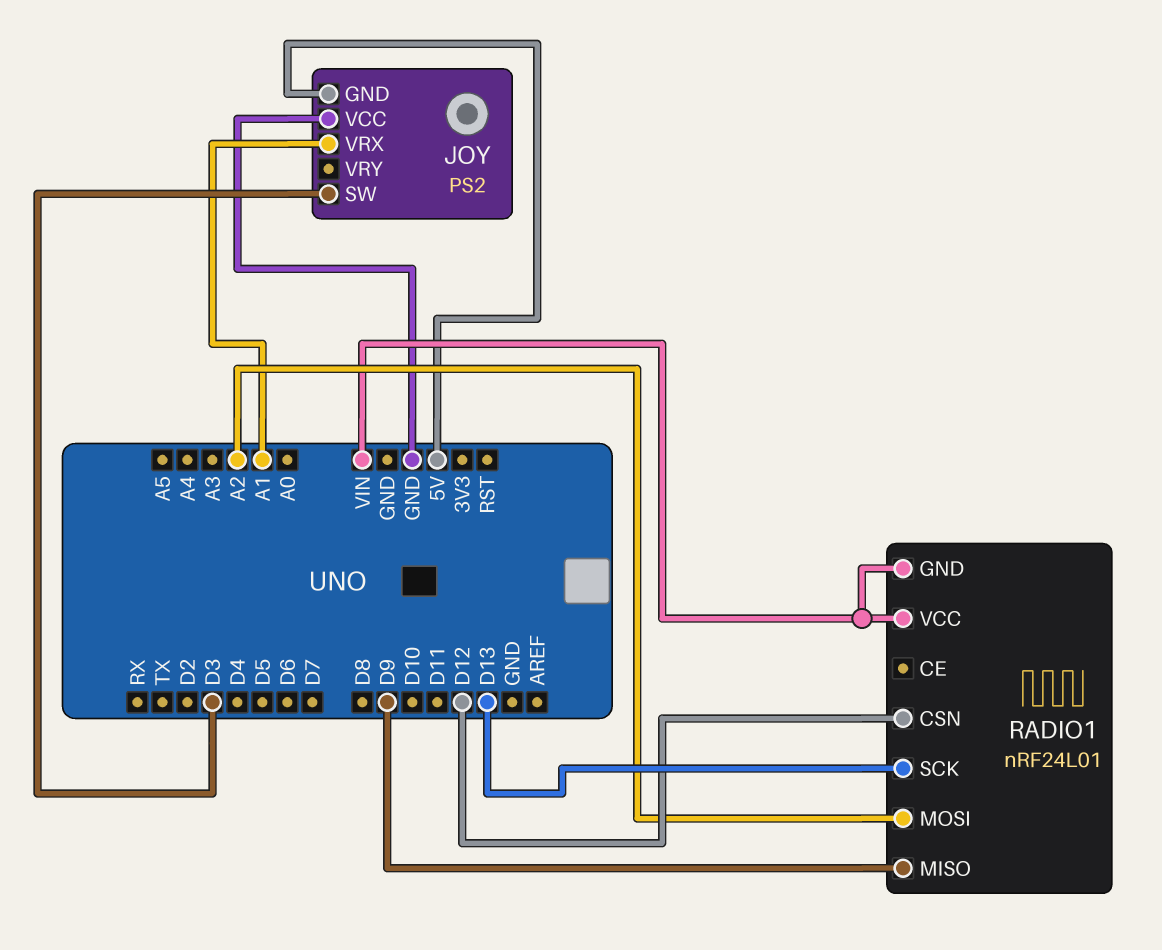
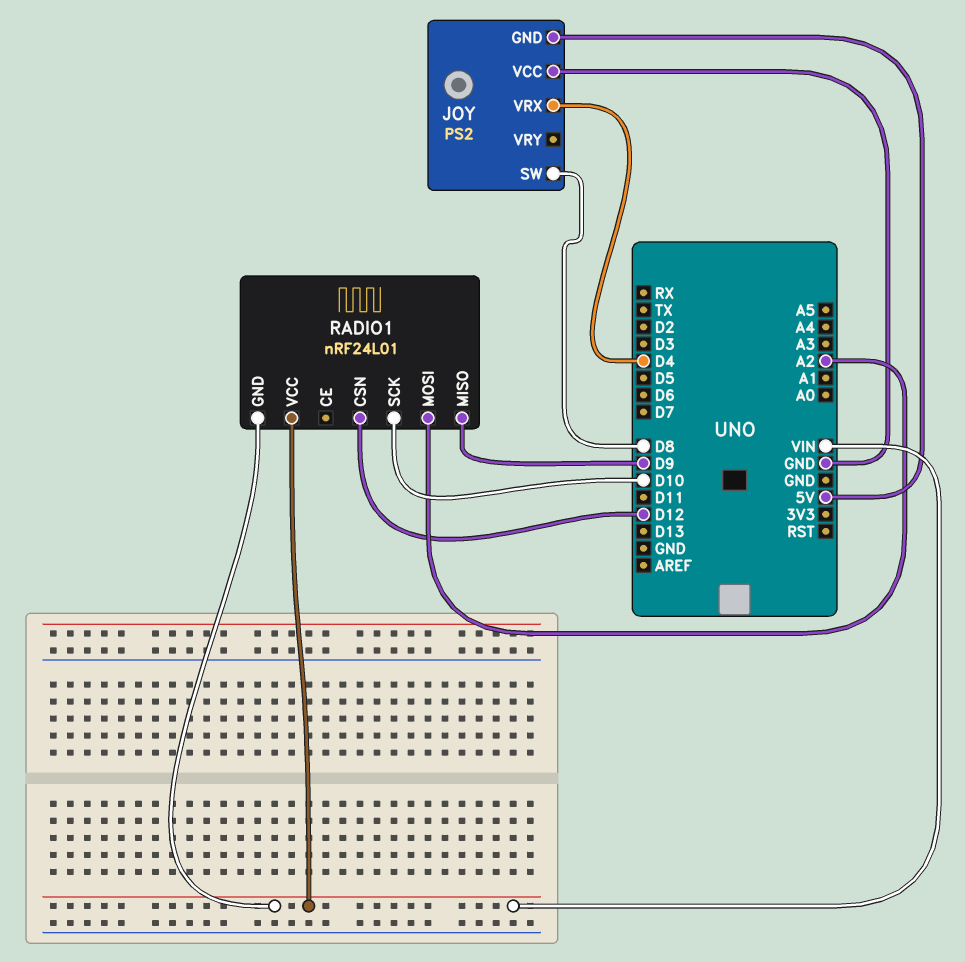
JOY pin SW: D3 -> D8
JOY pin VRX: A1 -> D4
RADIO1 pin SCK: D13 -> D10

